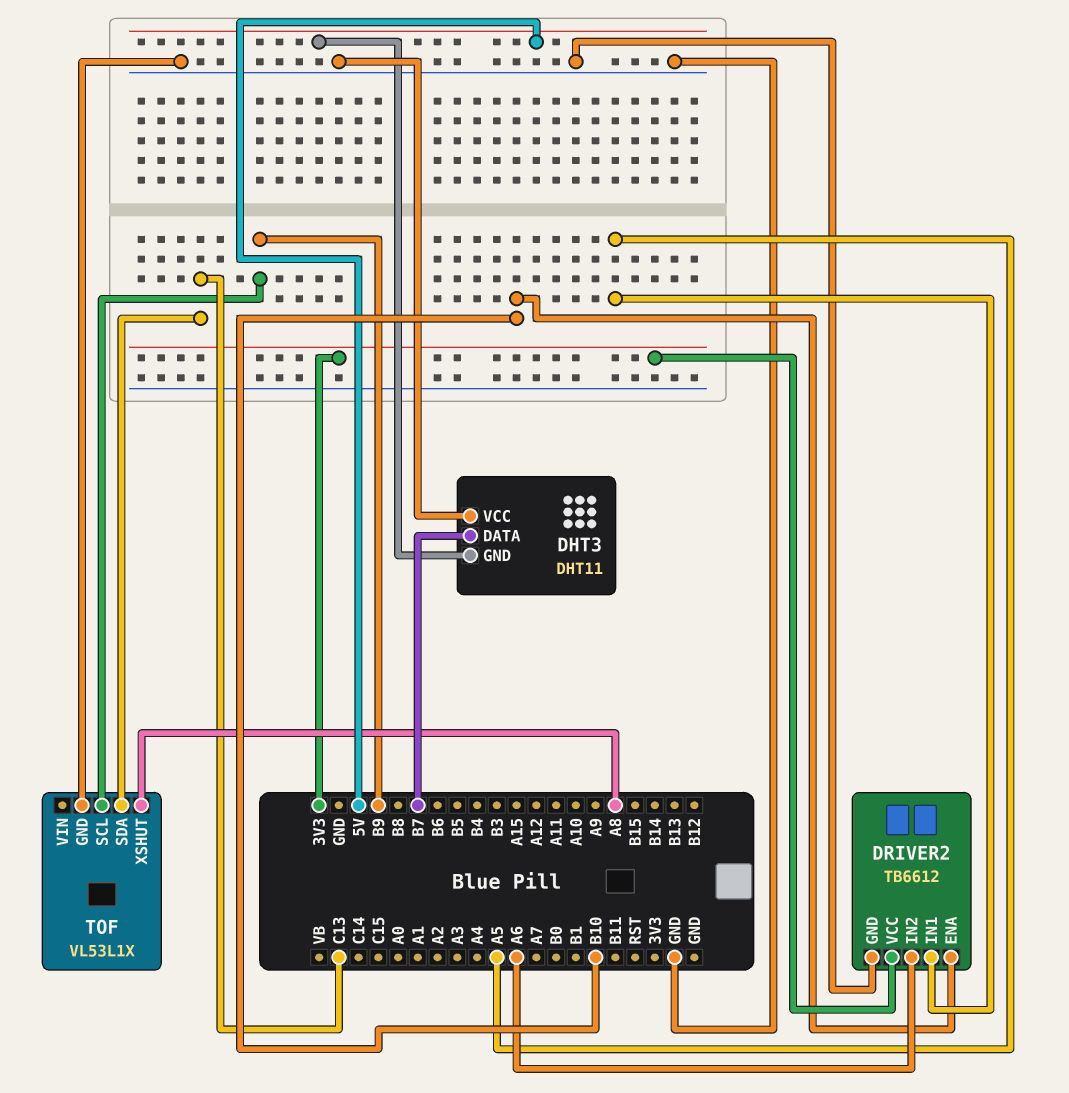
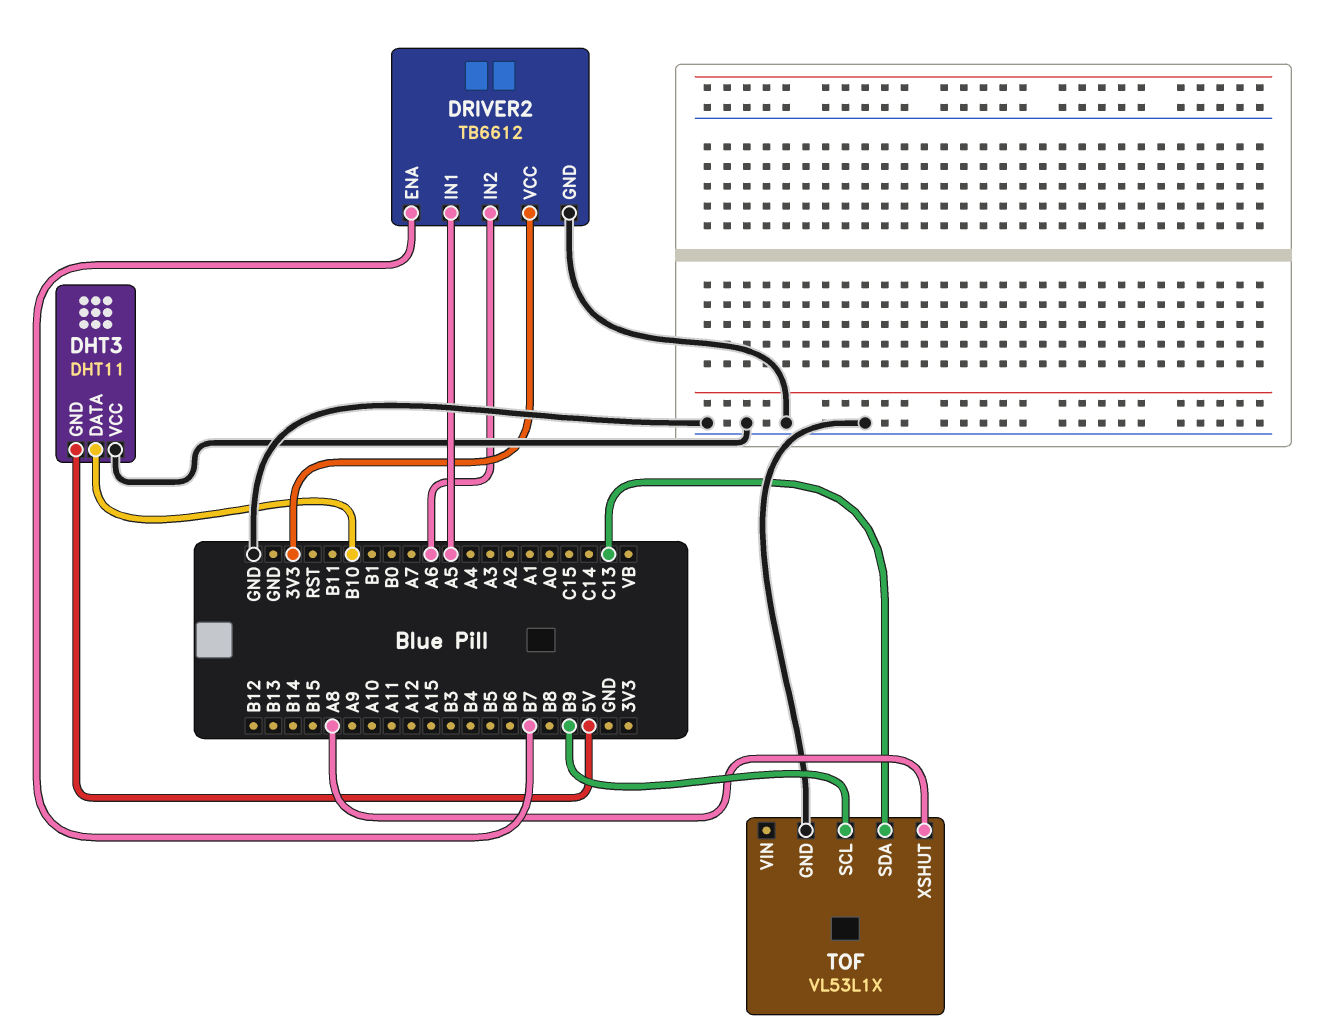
DHT3 pin DATA: B7 -> B10
DRIVER2 pin ENA: B10 -> B7

